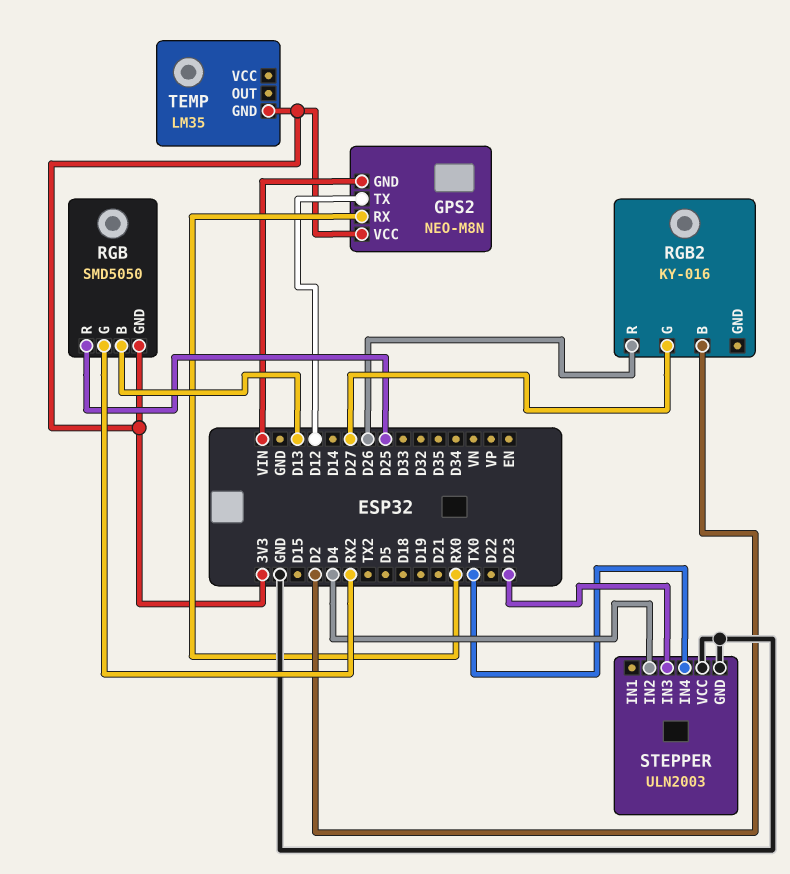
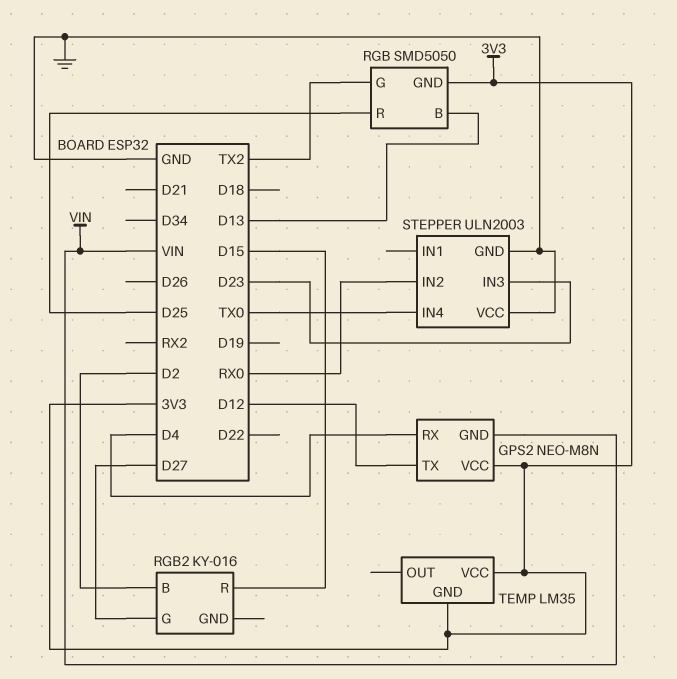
GPS2 pin RX: RX0 -> D4
RGB pin G: RX2 -> TX2
RGB2 pin R: D26 -> D15
STEPPER pin IN2: D4 -> RX0
TEMP pin VCC: none -> 3V3

